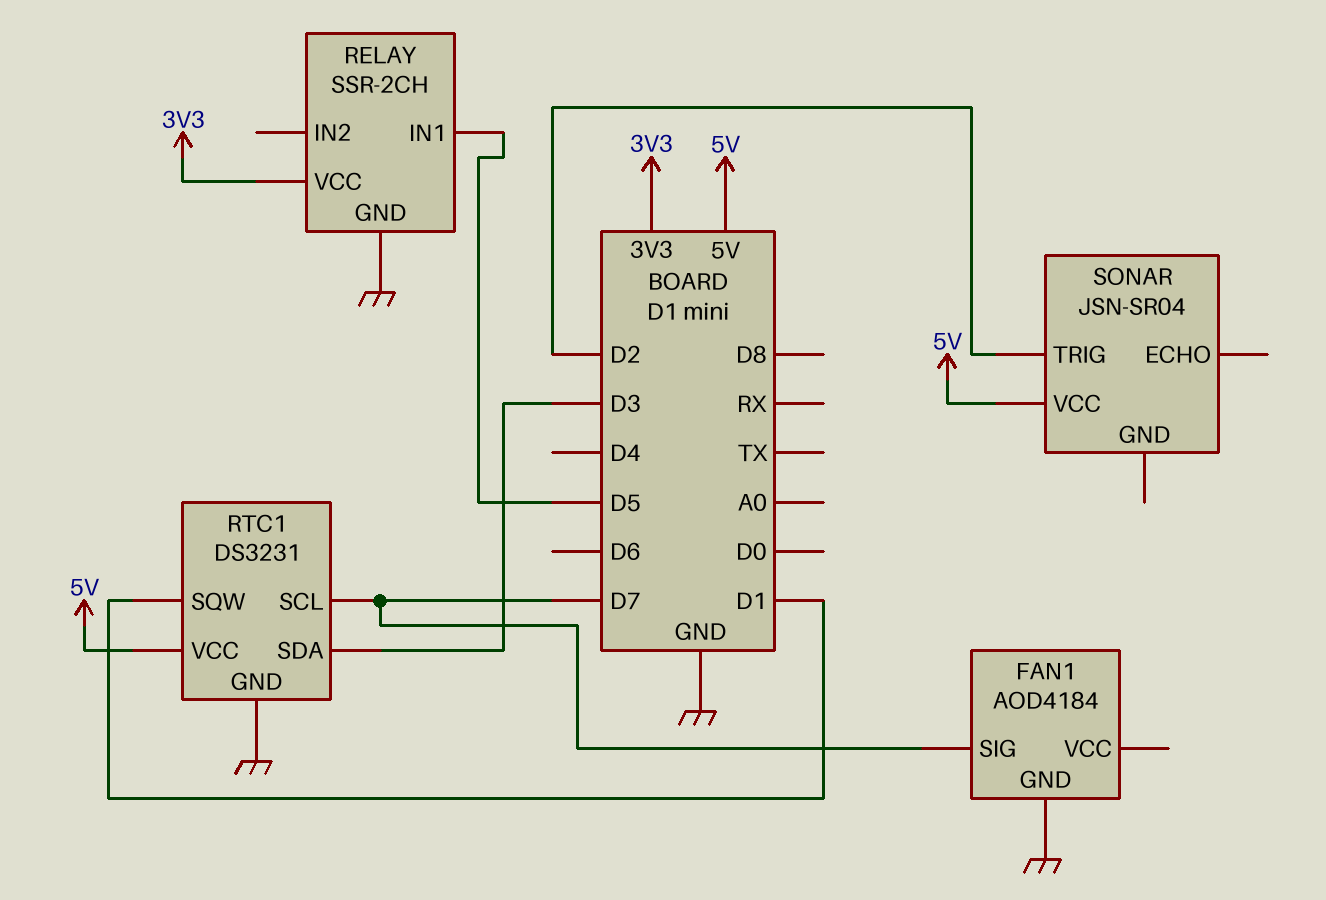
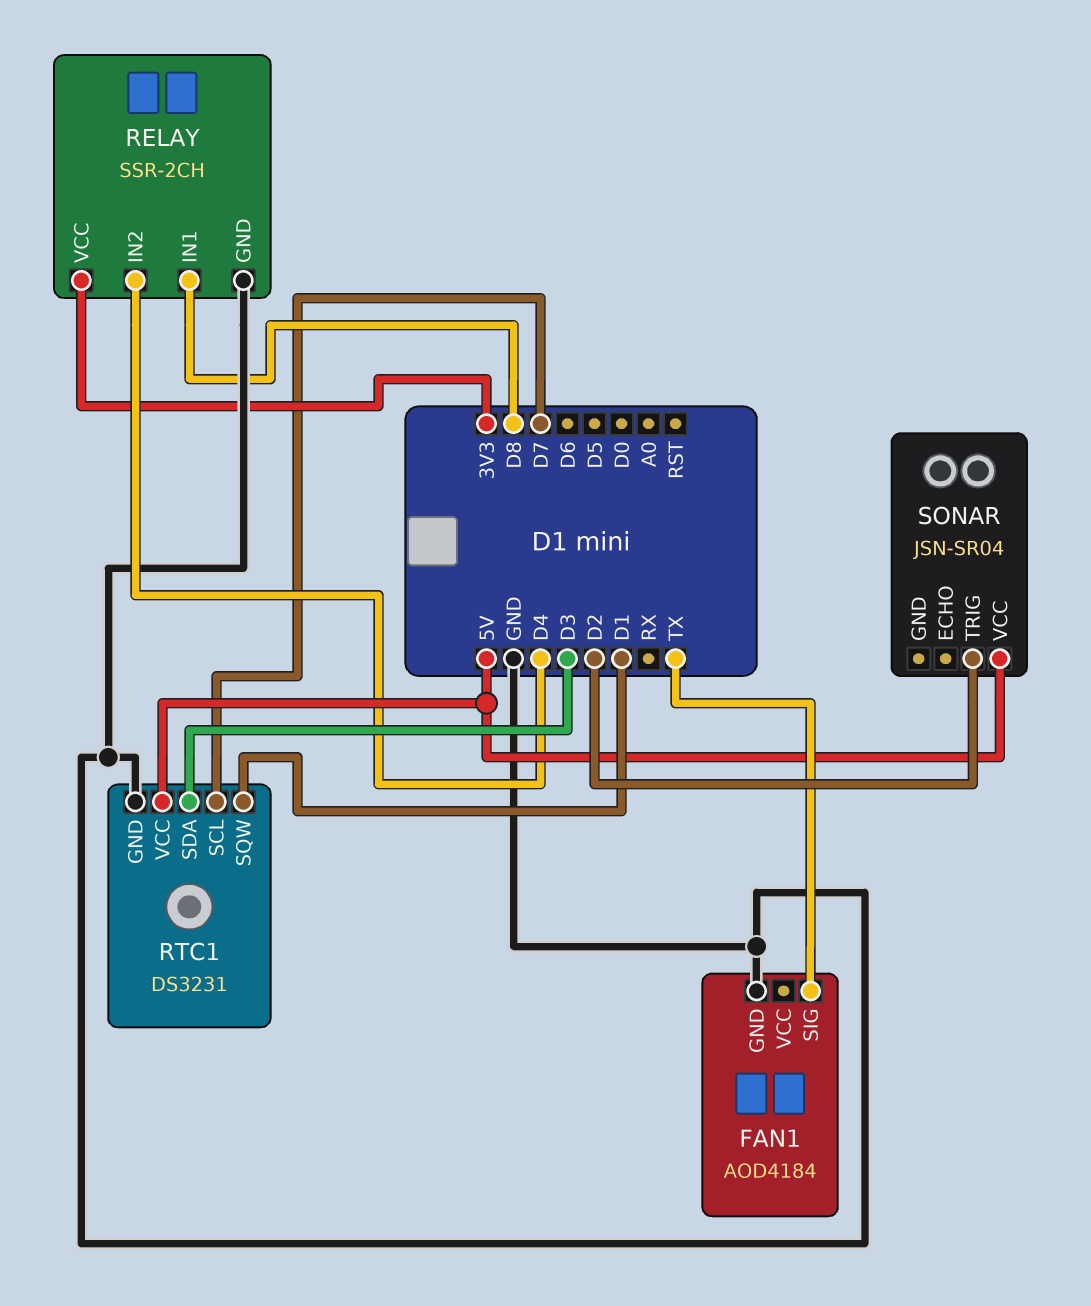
FAN1 pin SIG: D7 -> TX
RELAY pin IN1: D5 -> D8
RELAY pin IN2: none -> D4

